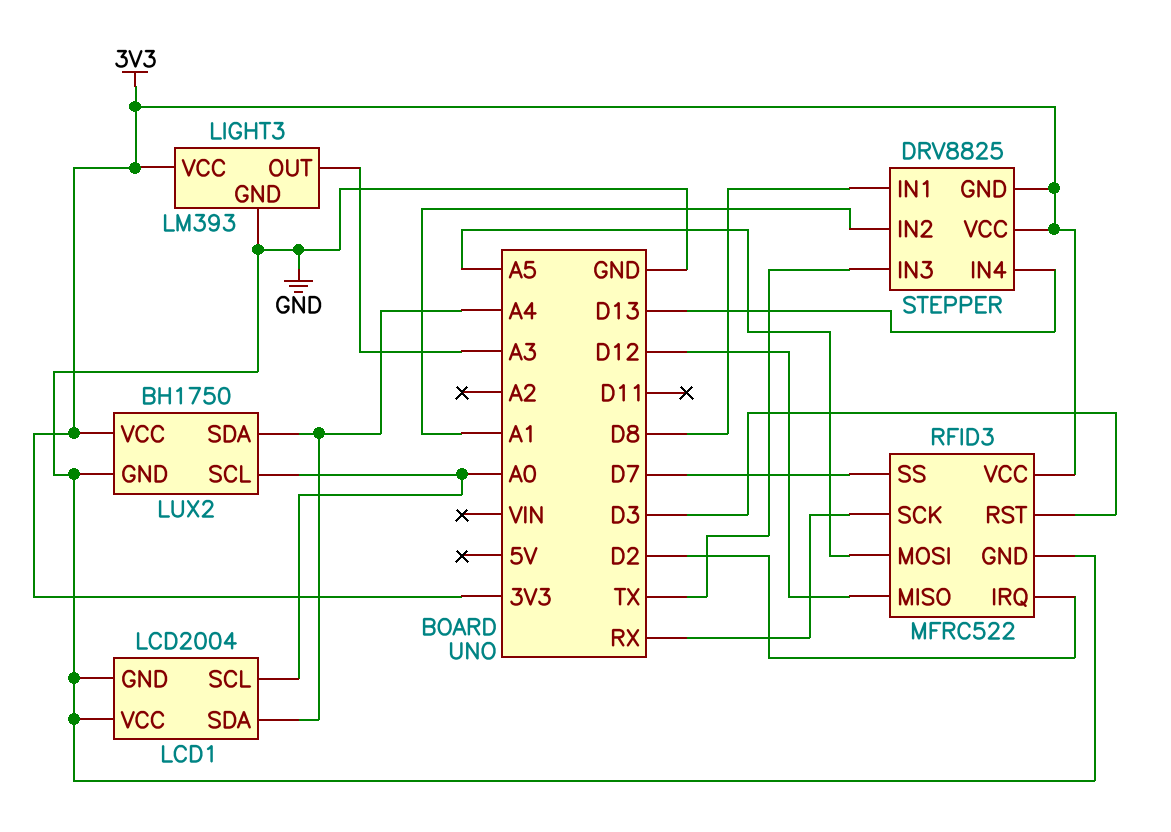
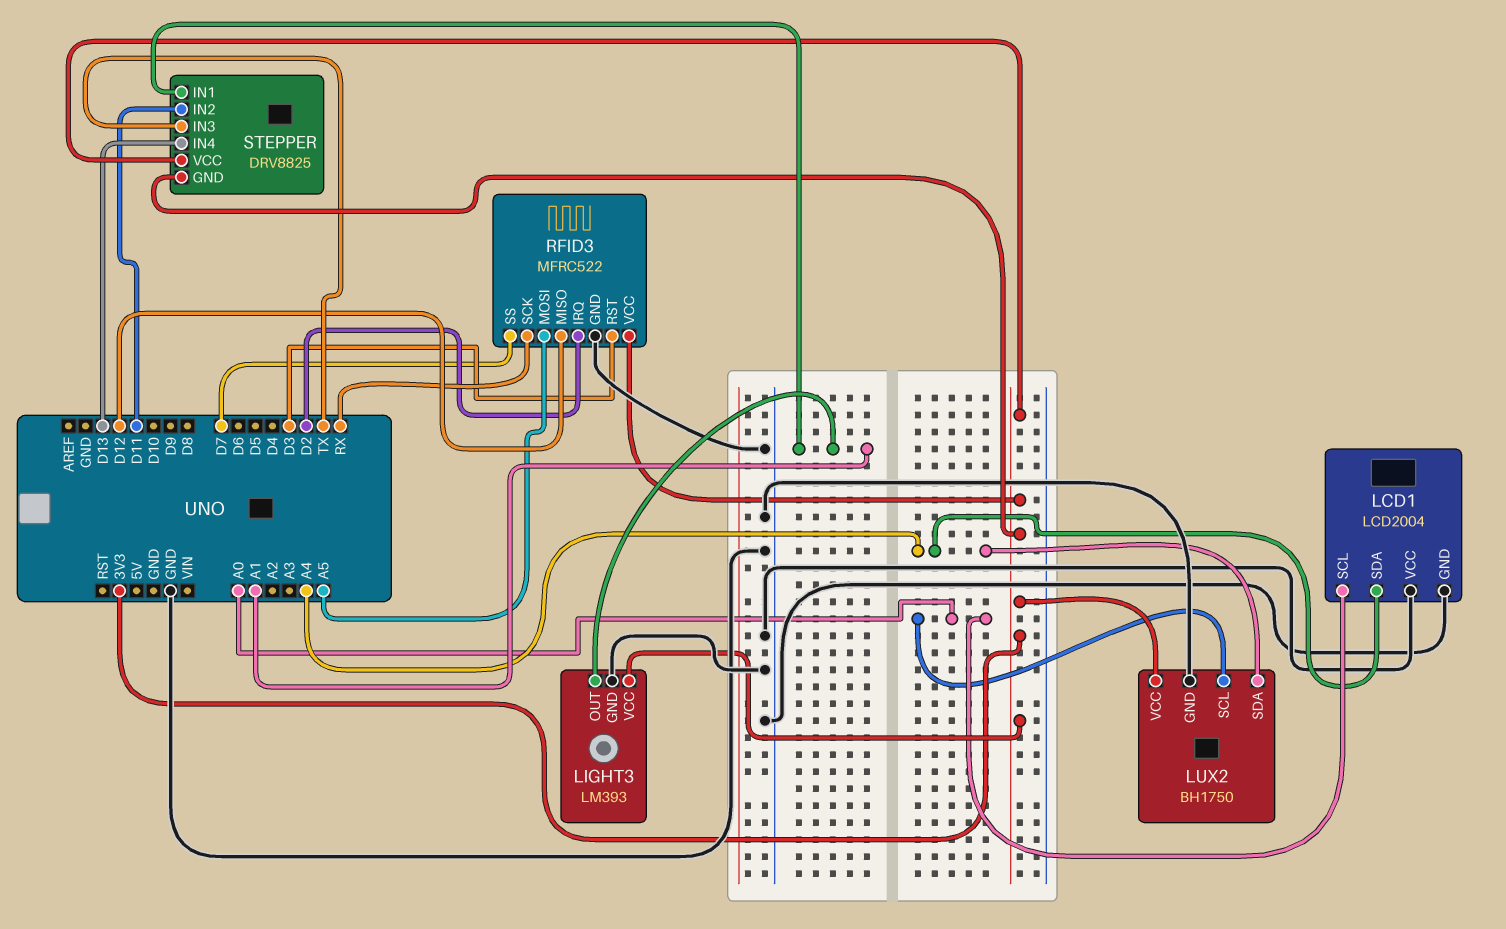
LIGHT3 pin OUT: A3 -> A1
STEPPER pin IN1: D8 -> A1
STEPPER pin IN2: A1 -> D11

